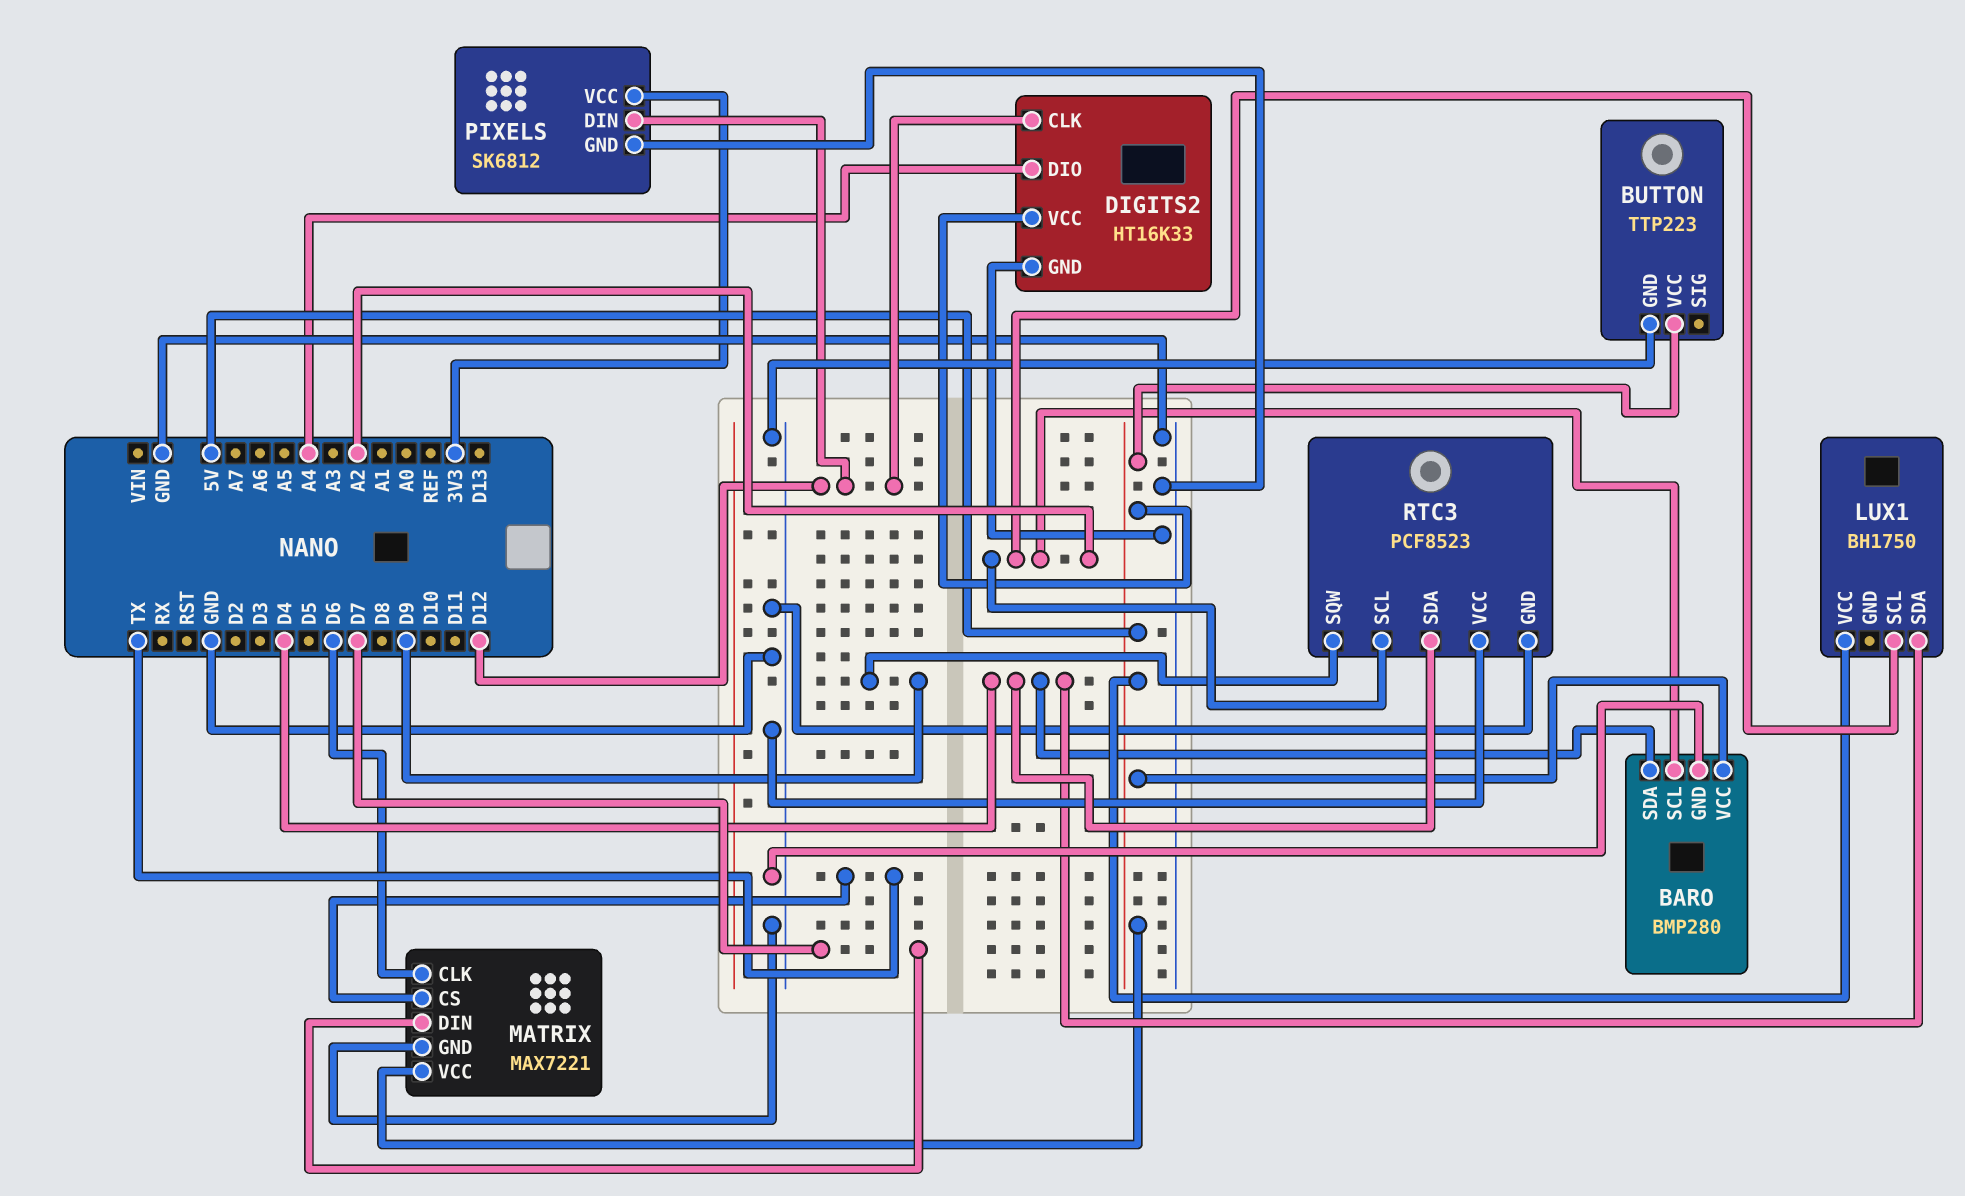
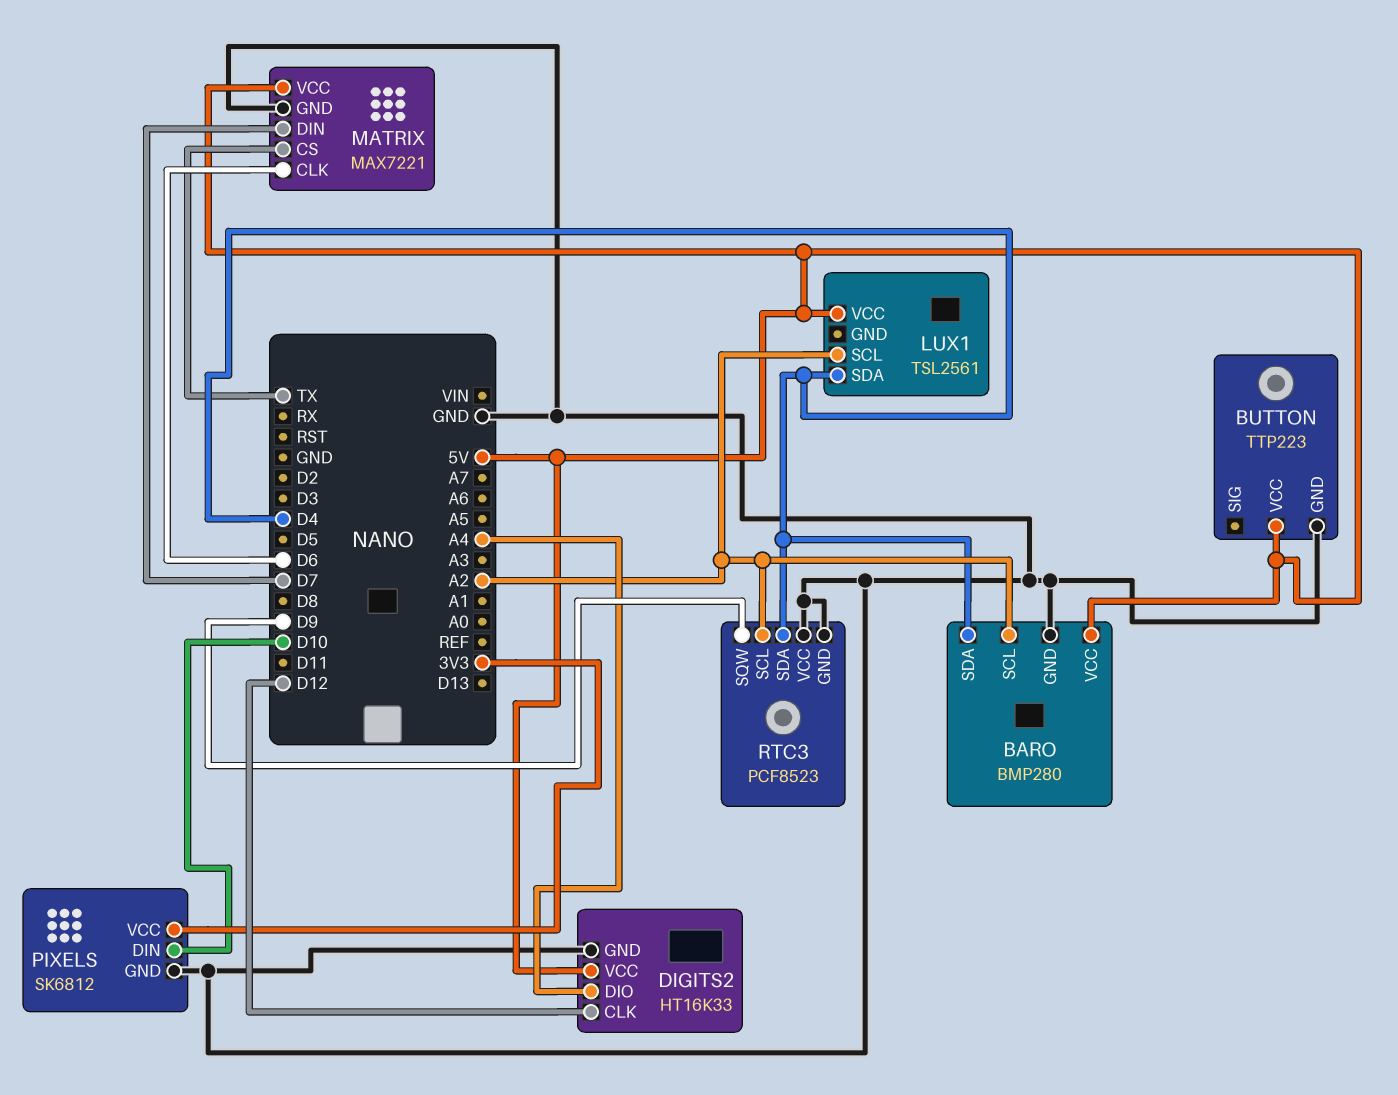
LUX1: BH1750 -> TSL2561
PIXELS pin DIN: D12 -> D10

